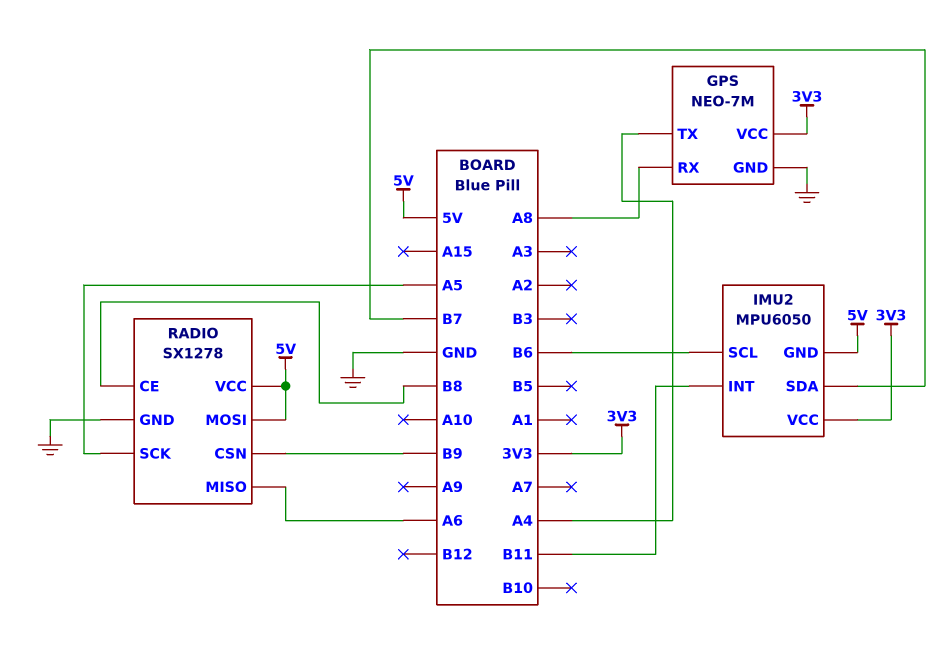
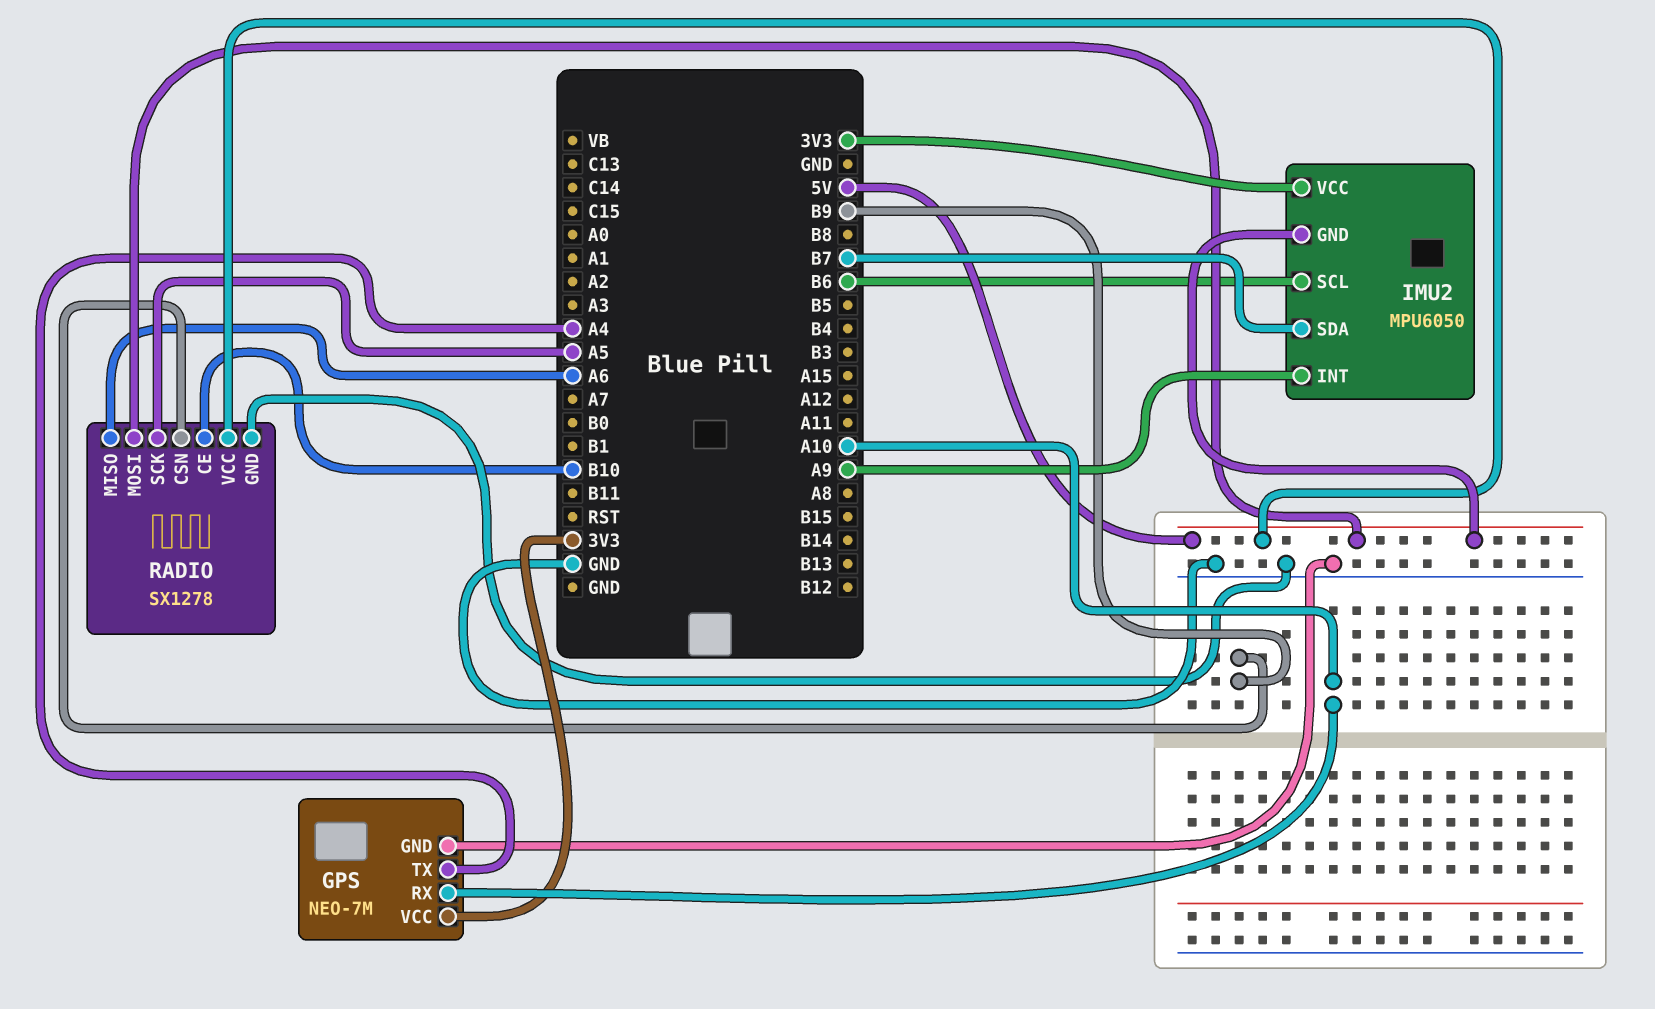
GPS pin RX: A8 -> A10
IMU2 pin INT: B11 -> A9
RADIO pin CE: B8 -> B10

